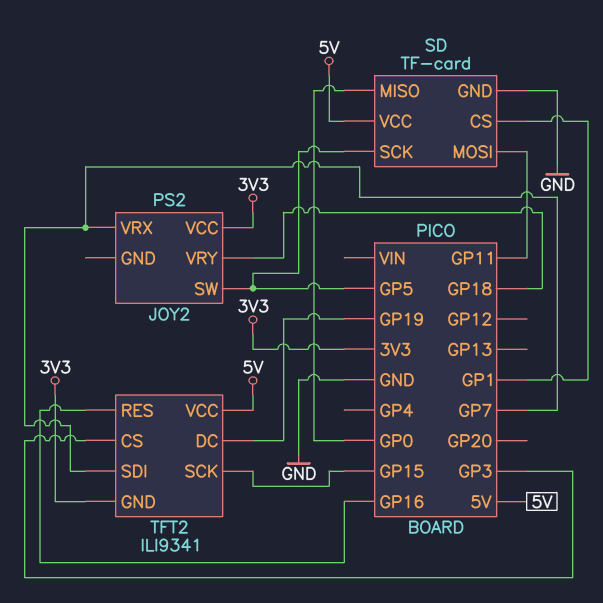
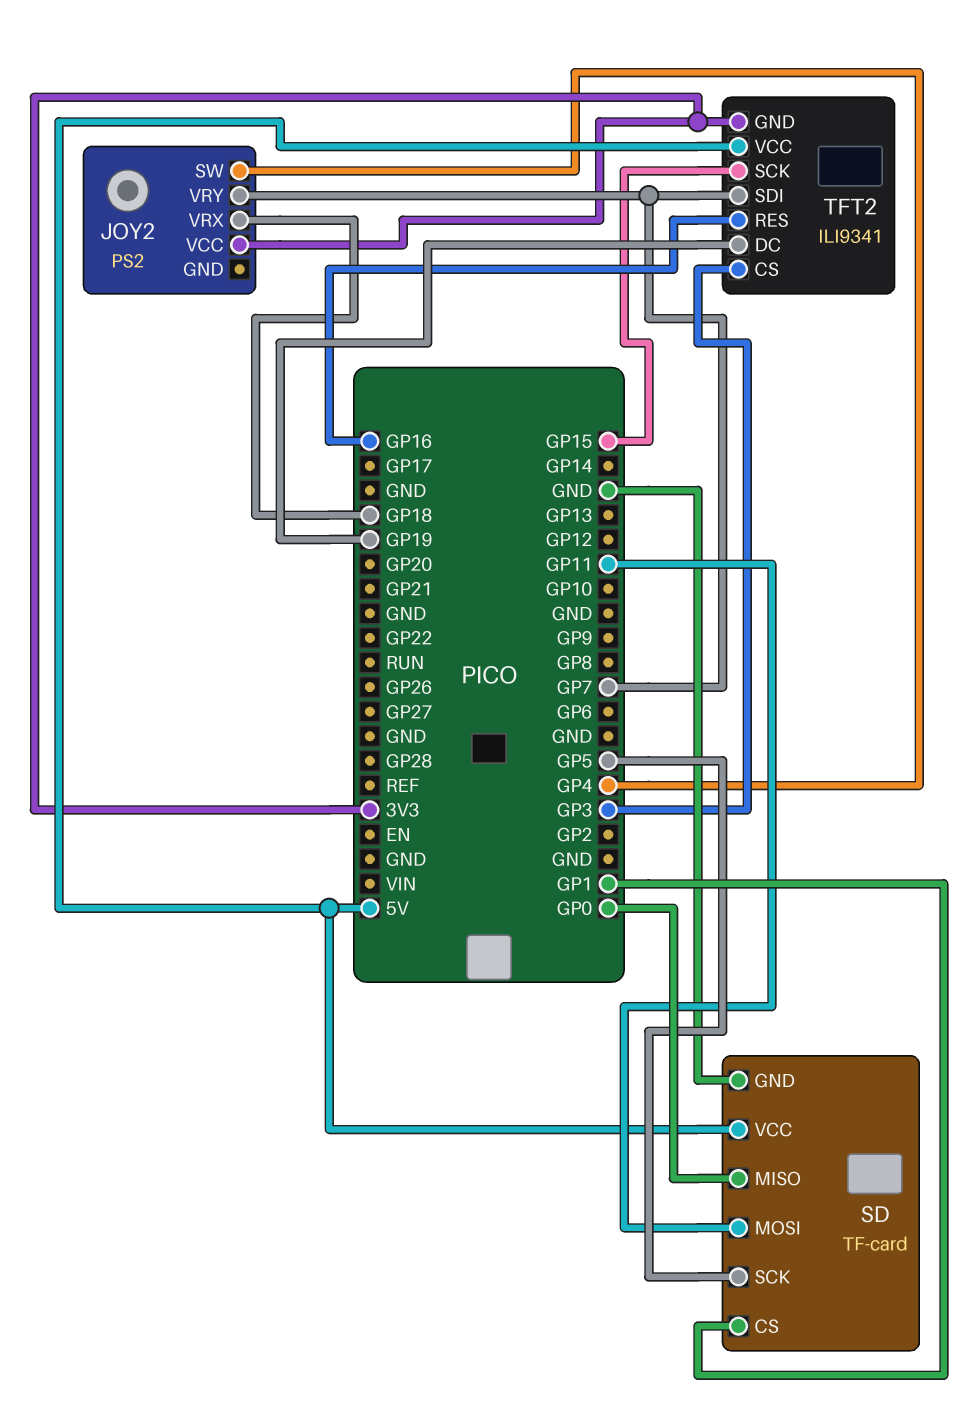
JOY2 pin SW: GP5 -> GP4
JOY2 pin VRX: GP7 -> GP18
JOY2 pin VRY: GP18 -> GP7

